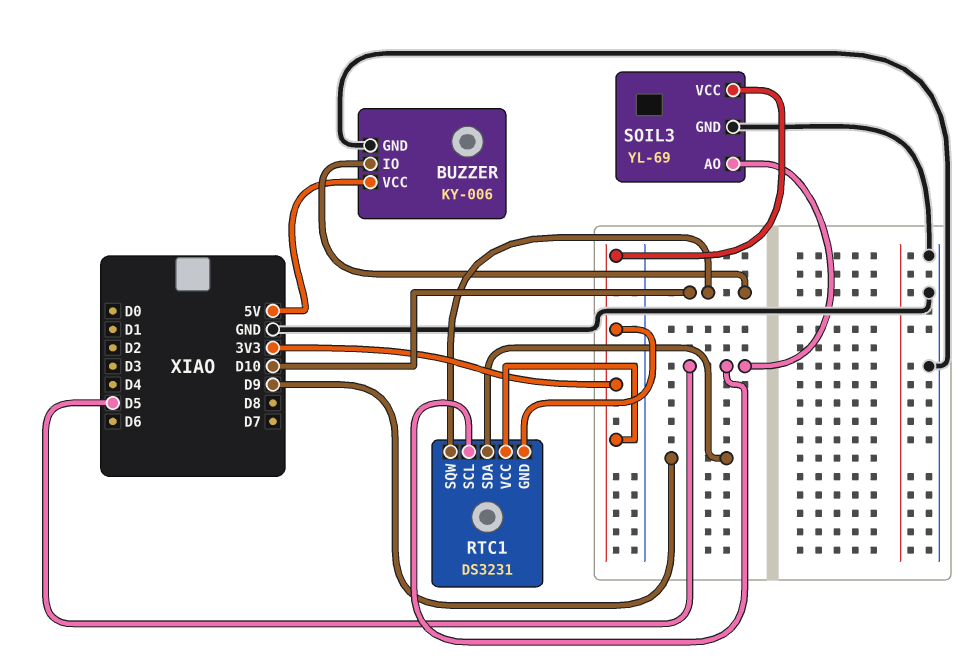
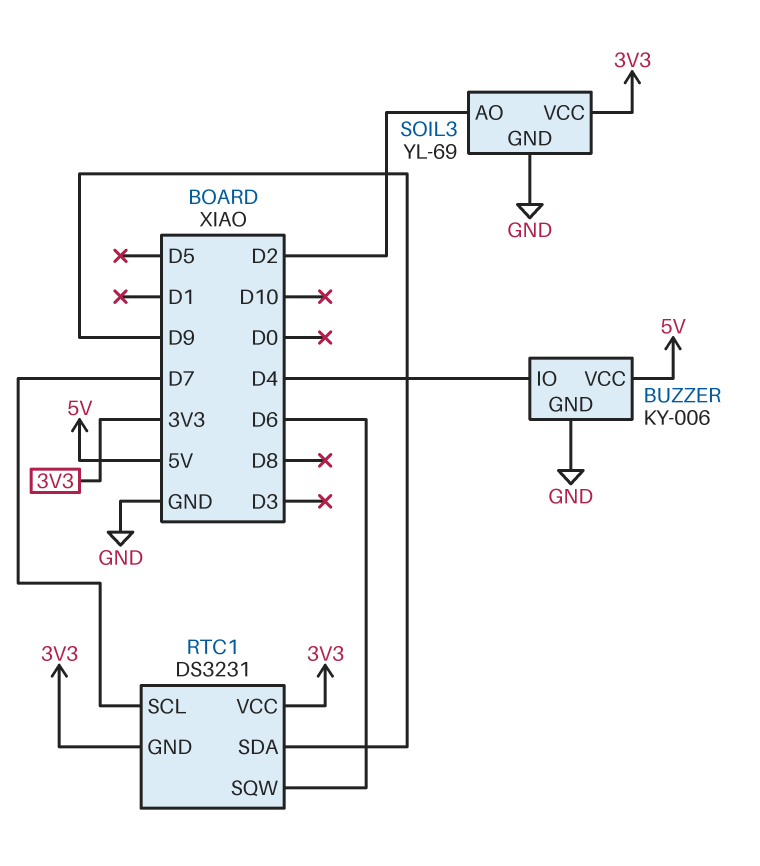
BUZZER pin IO: D10 -> D4
RTC1 pin SCL: D5 -> D7
RTC1 pin SQW: D10 -> D6
SOIL3 pin AO: D5 -> D2

